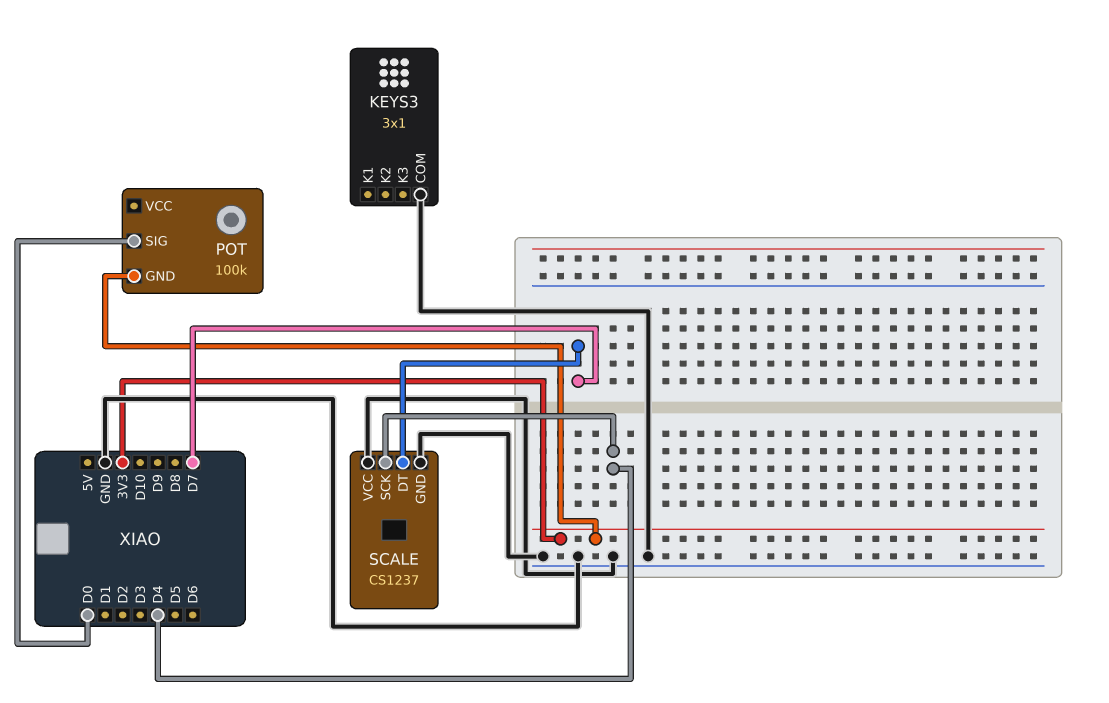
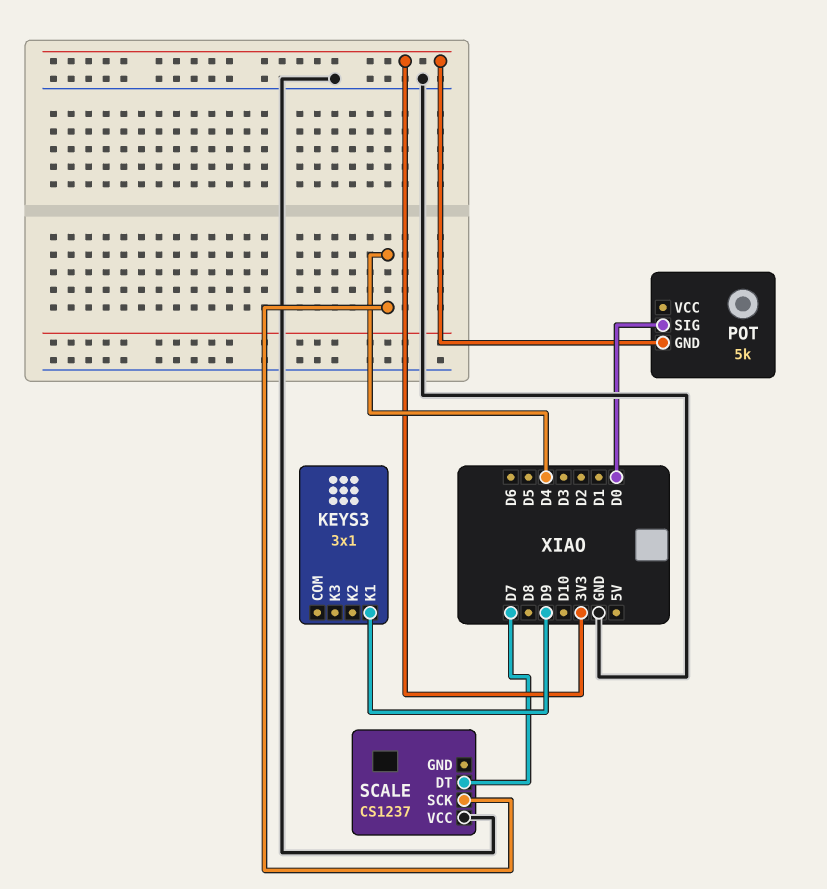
KEYS3 pin COM: GND -> none
KEYS3 pin K1: none -> D9
POT: 100k -> 5k
SCALE pin GND: GND -> none

